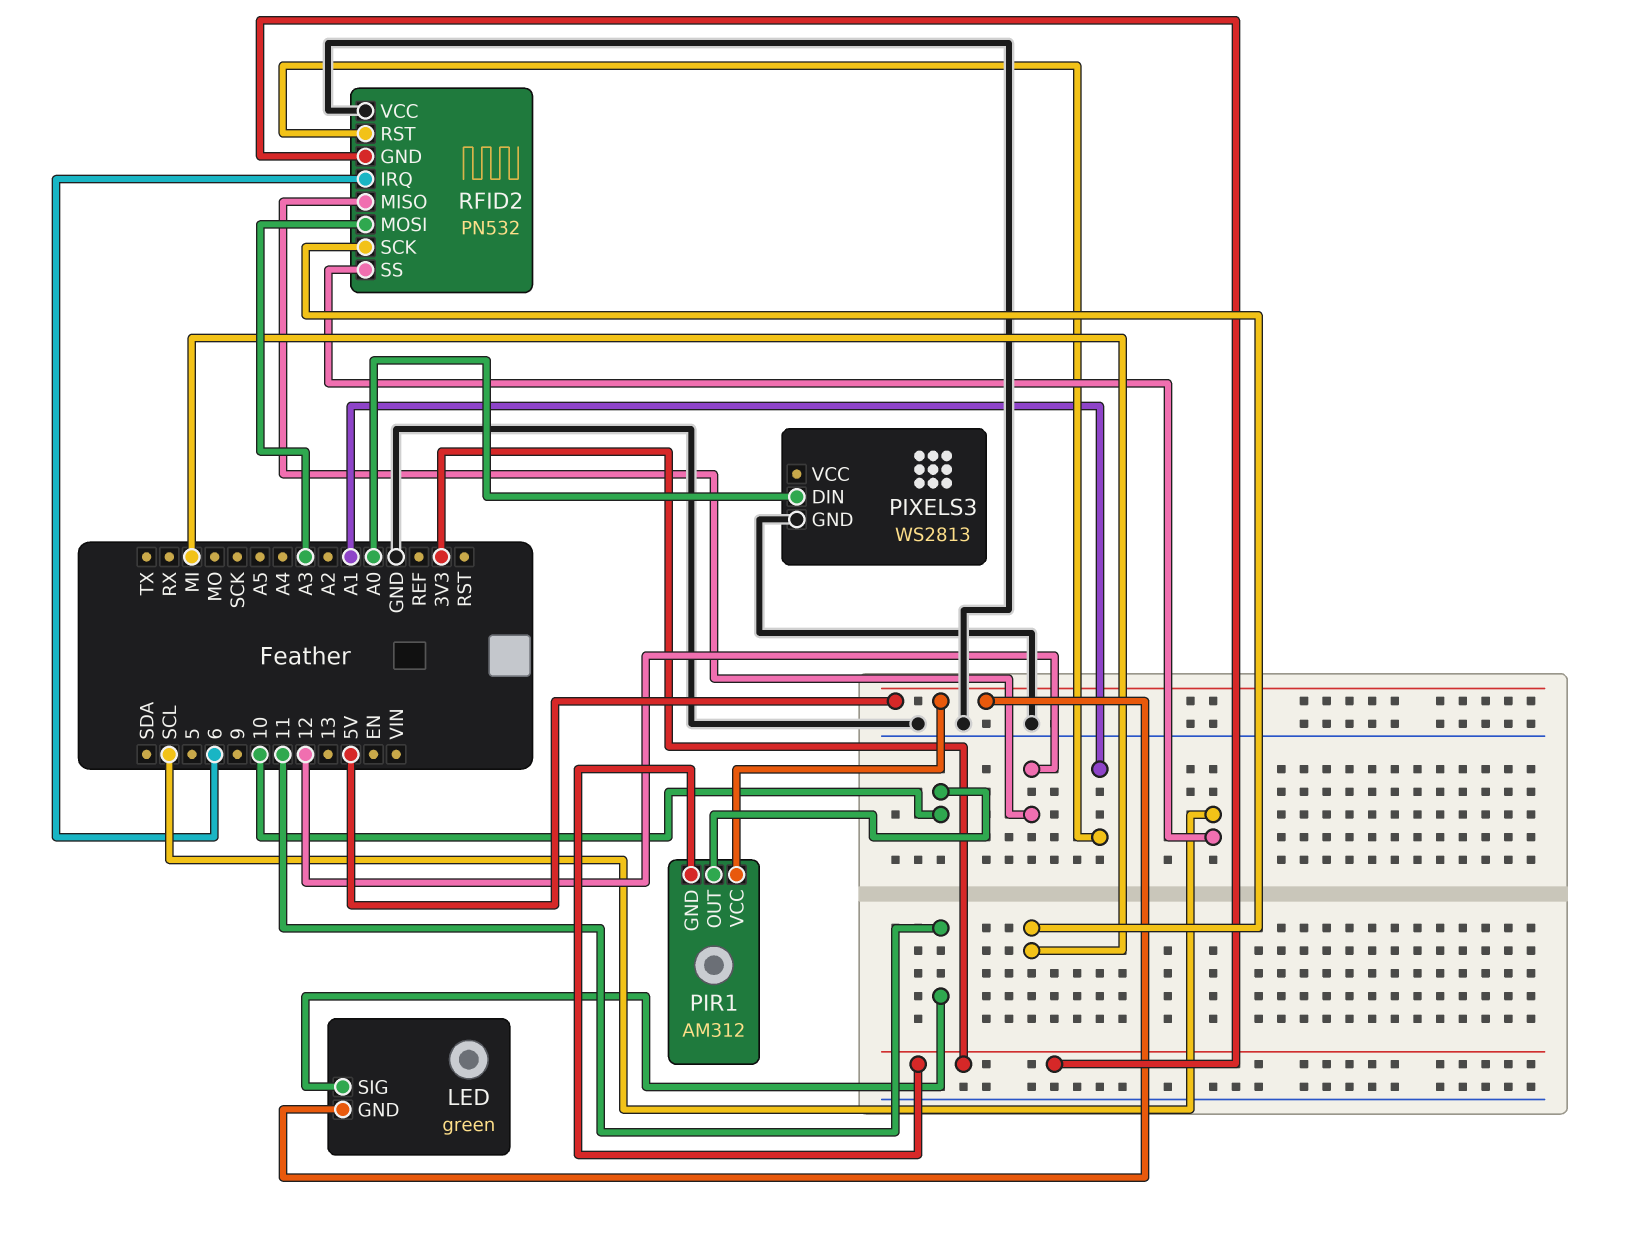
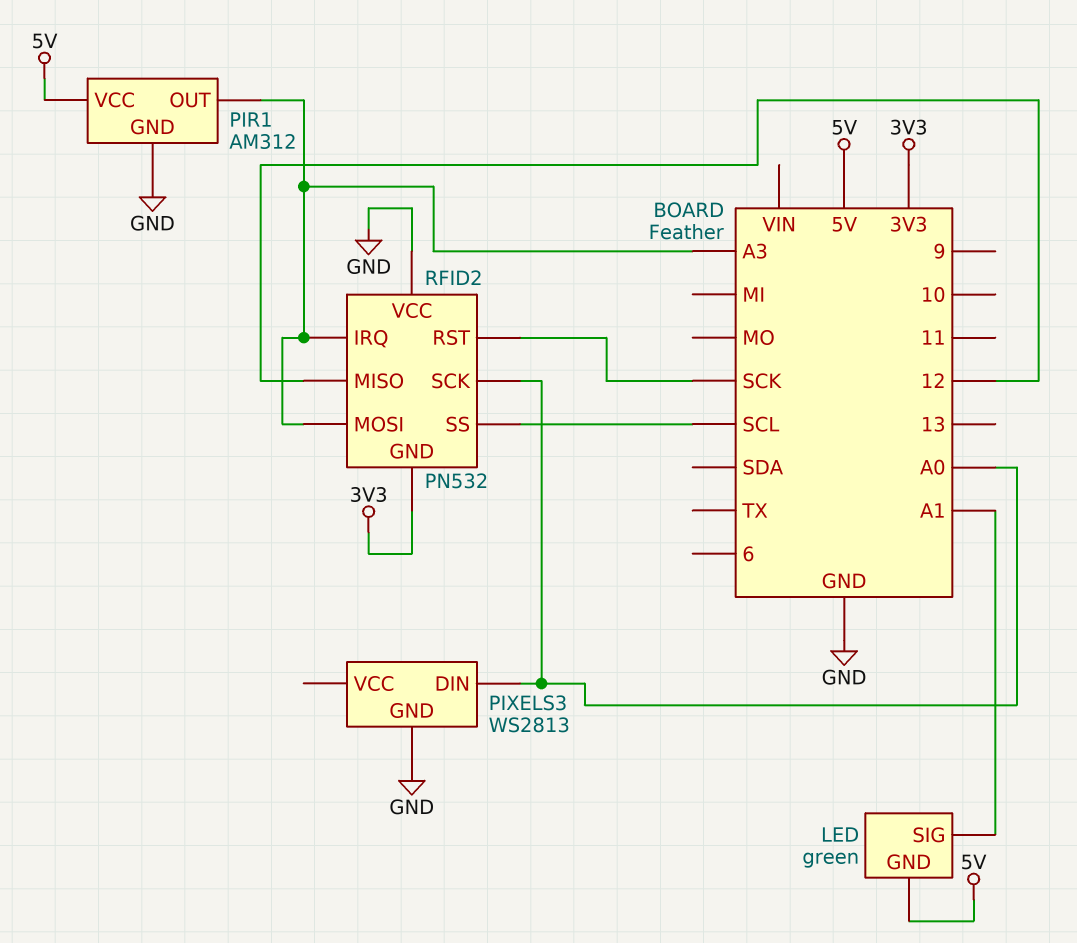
LED pin SIG: 11 -> A1
PIR1 pin GND: 3V3 -> GND
PIR1 pin OUT: 10 -> A3
RFID2 pin IRQ: 6 -> A3
RFID2 pin RST: A1 -> SCK
RFID2 pin SCK: MI -> A0

